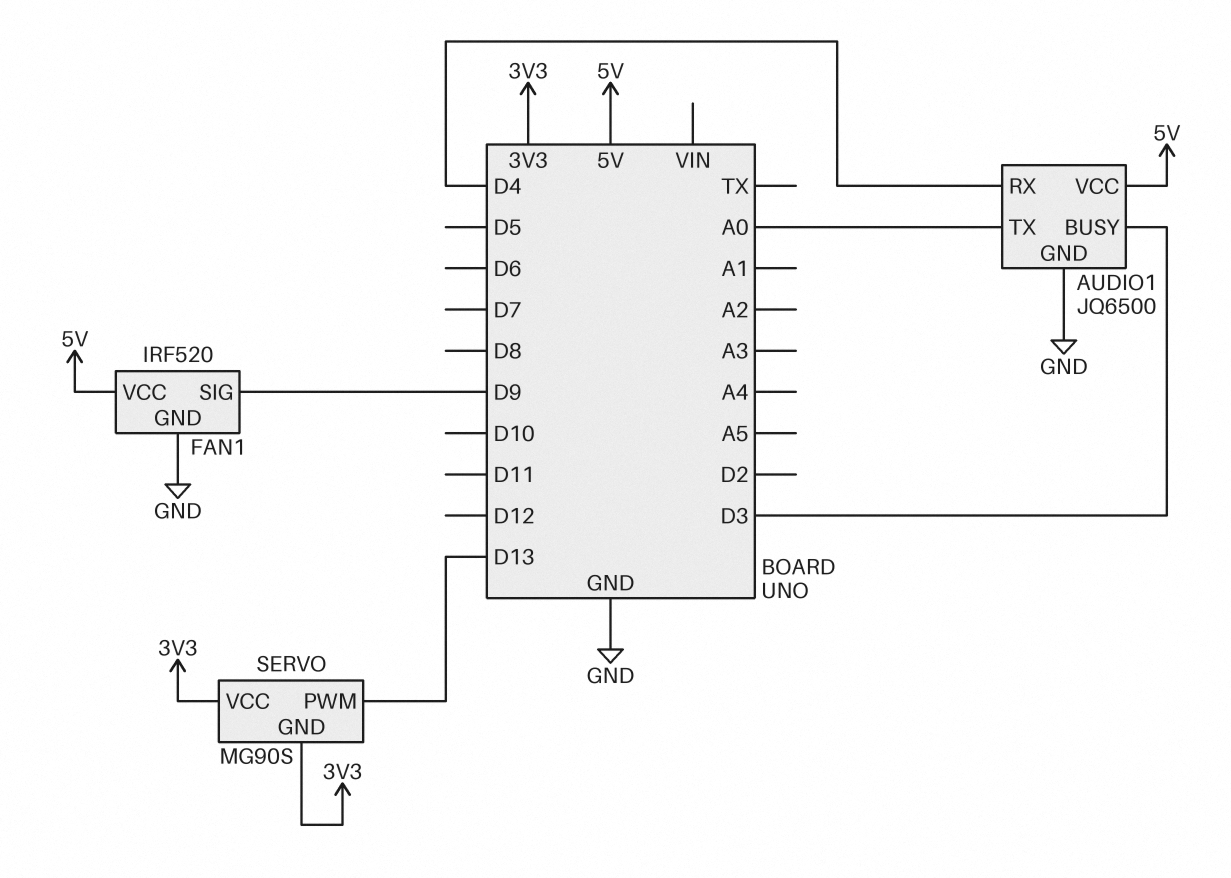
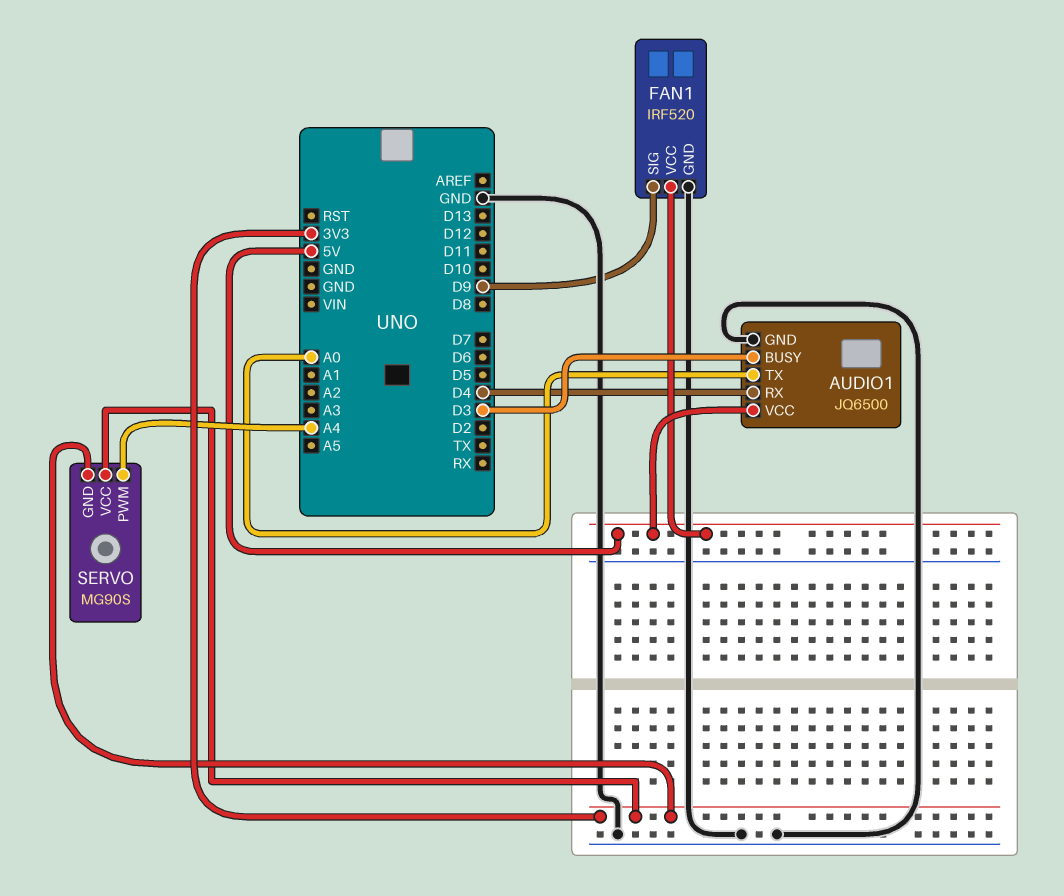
SERVO pin PWM: D13 -> A4

